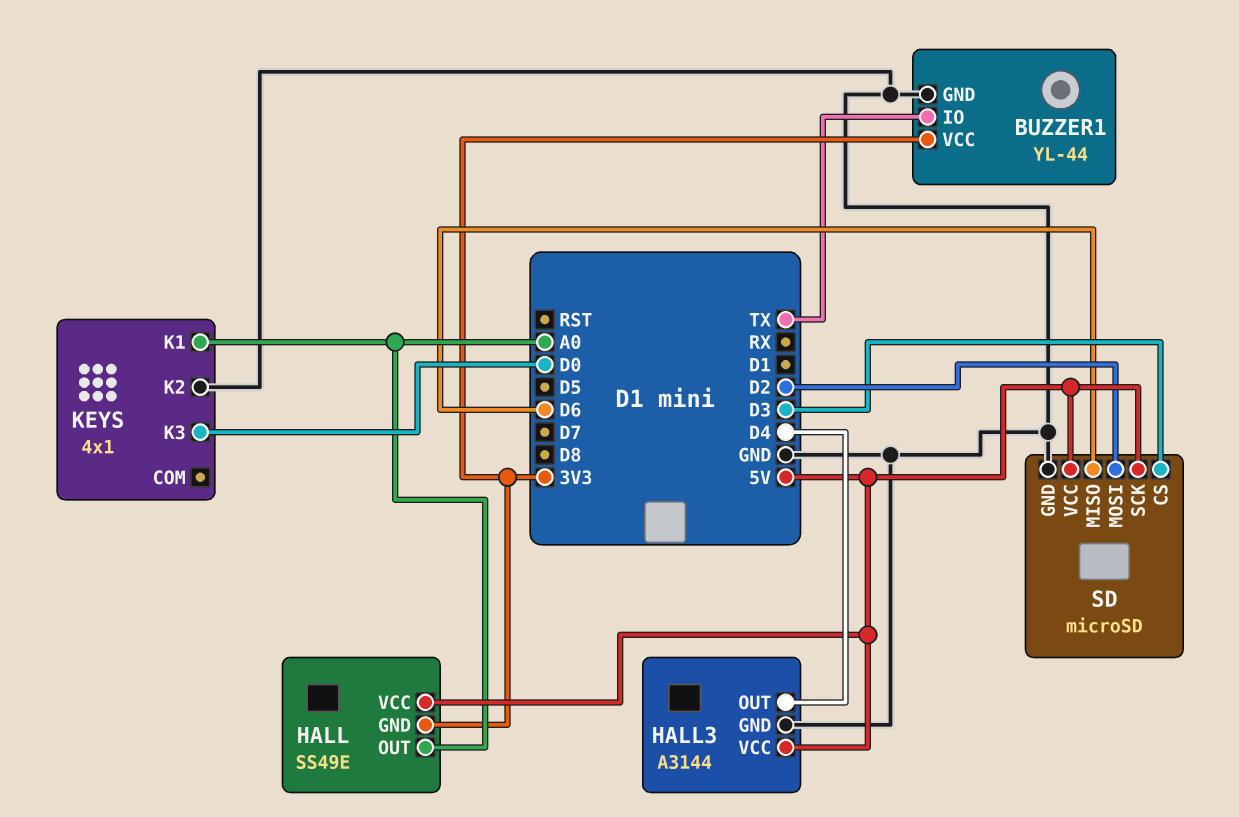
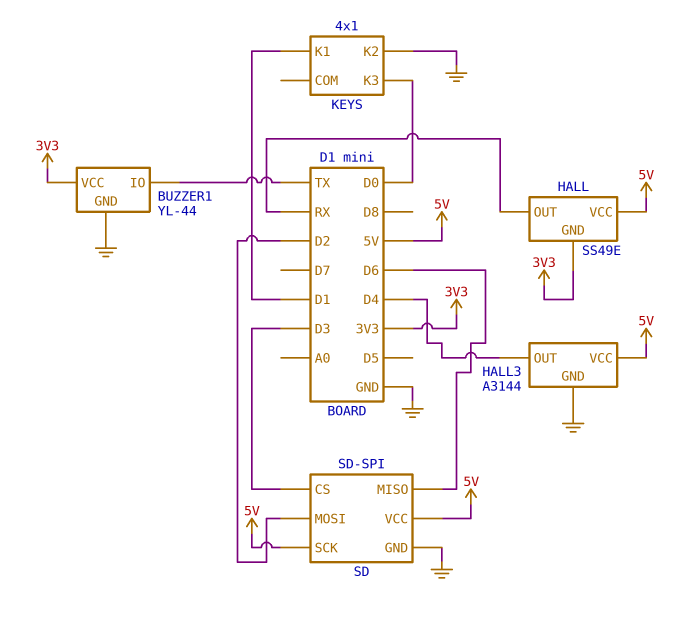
HALL pin OUT: A0 -> RX
KEYS pin K1: A0 -> D1
SD: microSD -> SD-SPI

